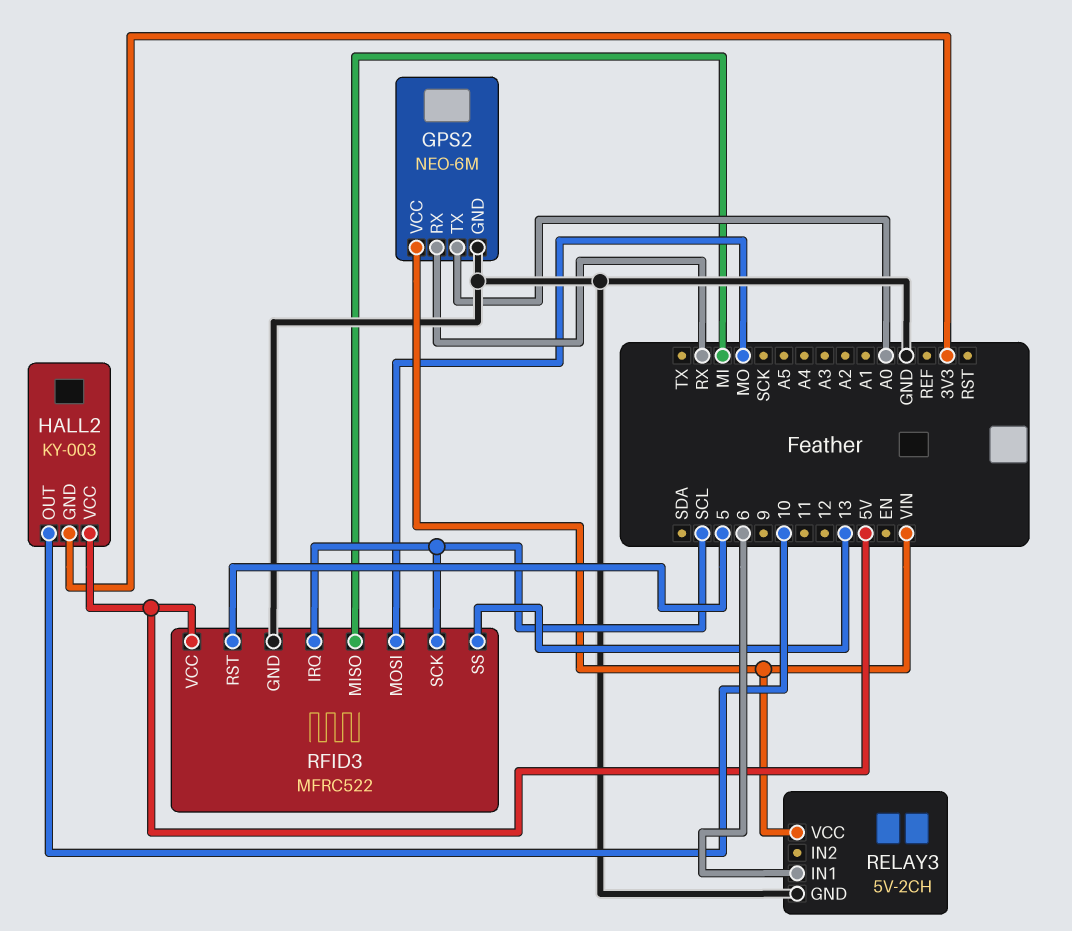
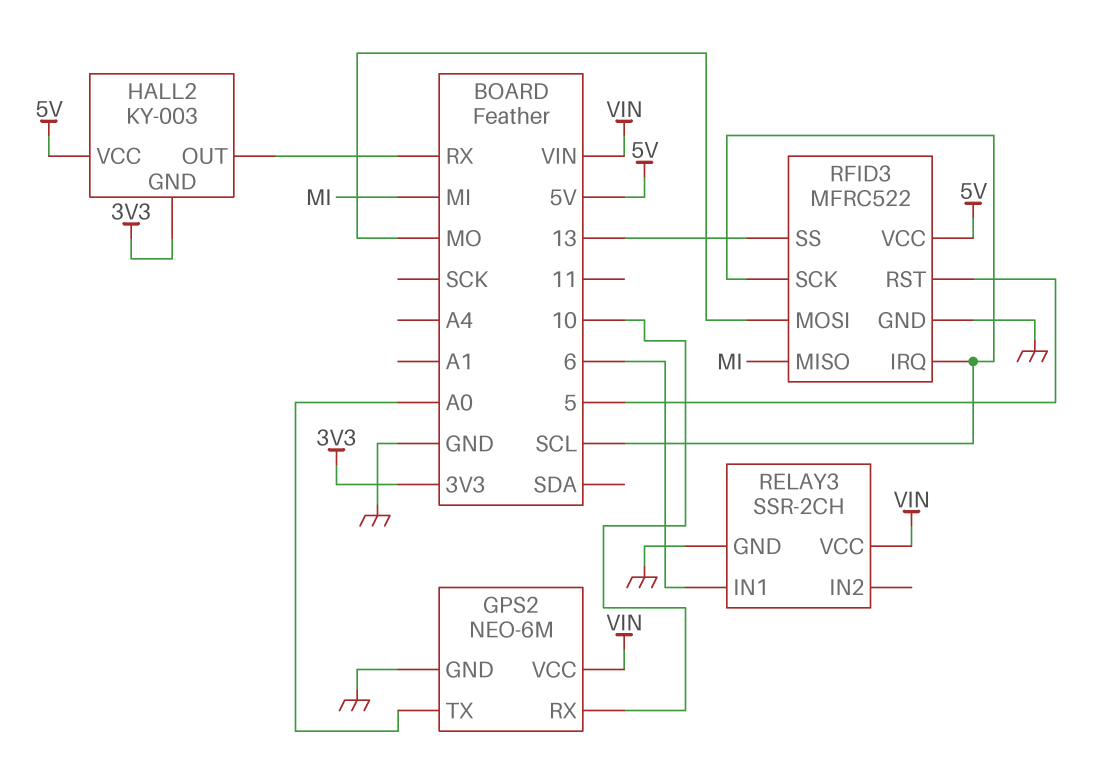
GPS2 pin RX: RX -> 10
HALL2 pin OUT: 10 -> RX
RELAY3: 5V-2CH -> SSR-2CH

